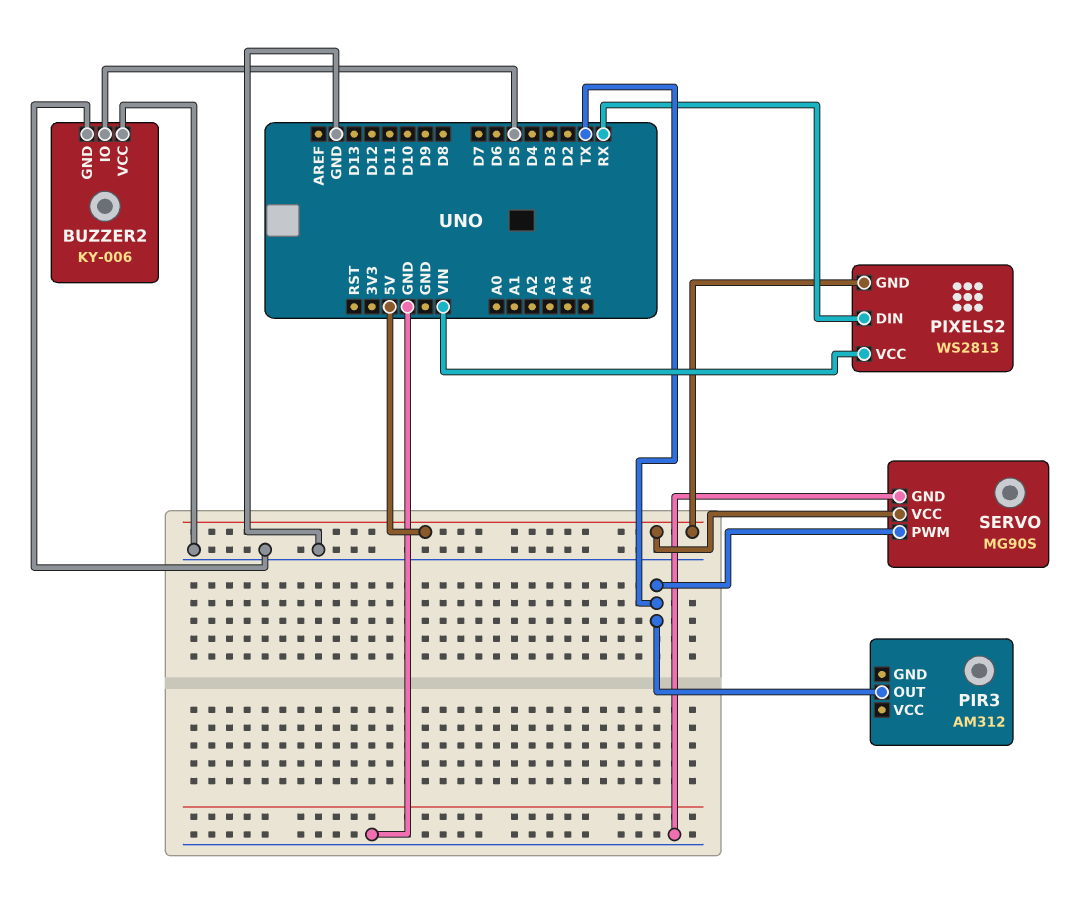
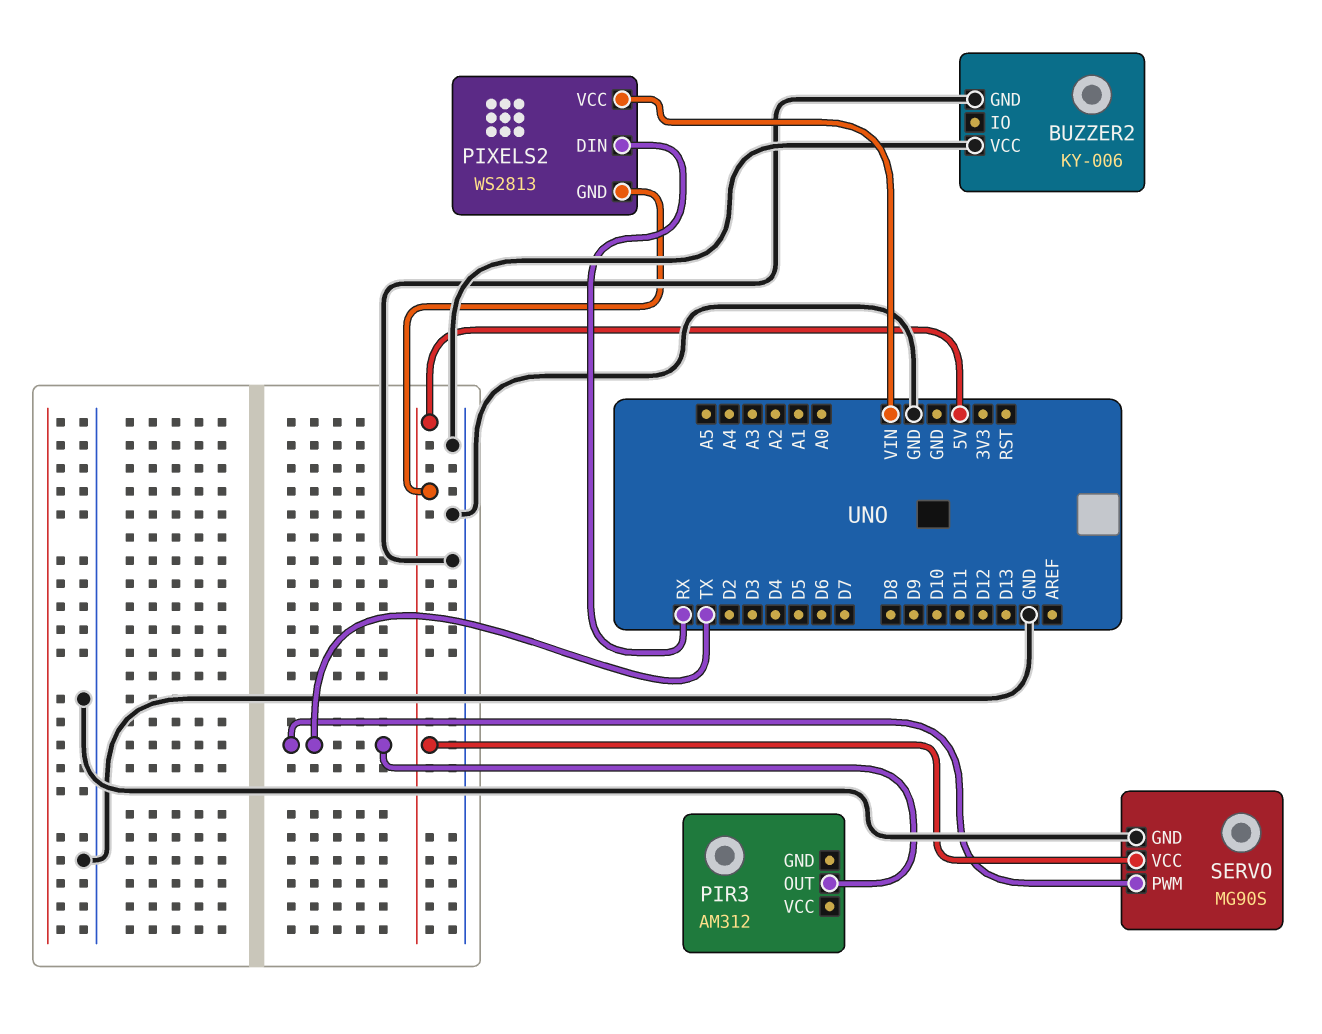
BUZZER2 pin IO: D5 -> none

